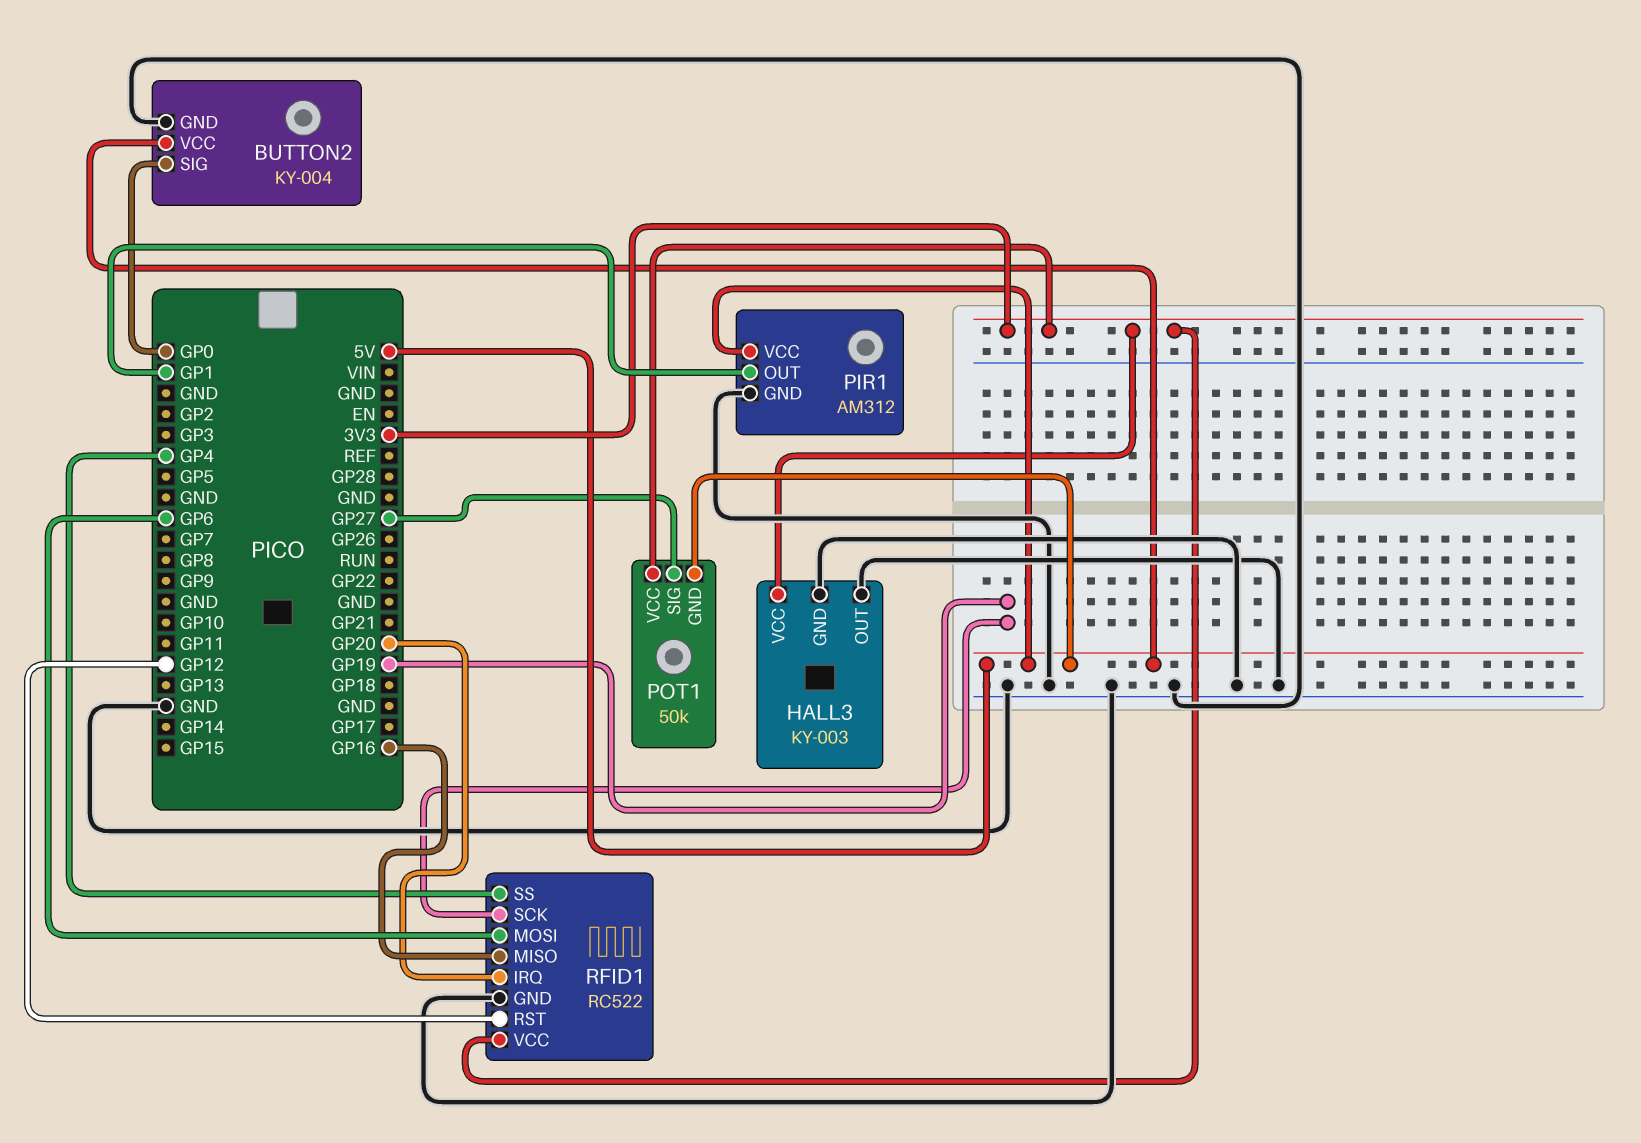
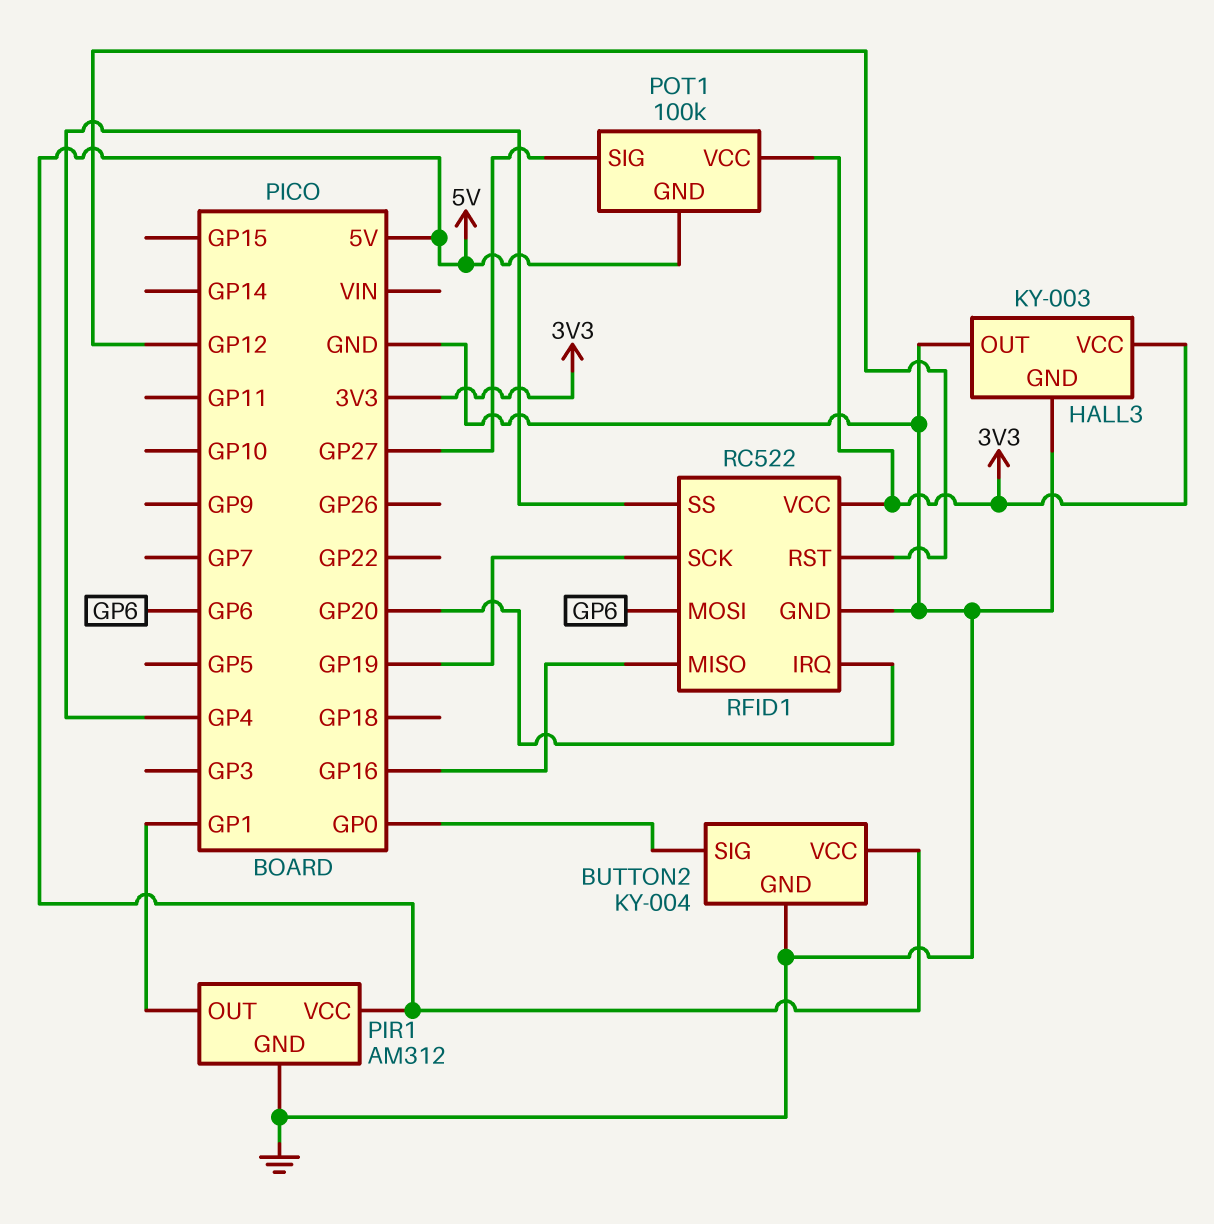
POT1: 50k -> 100k

